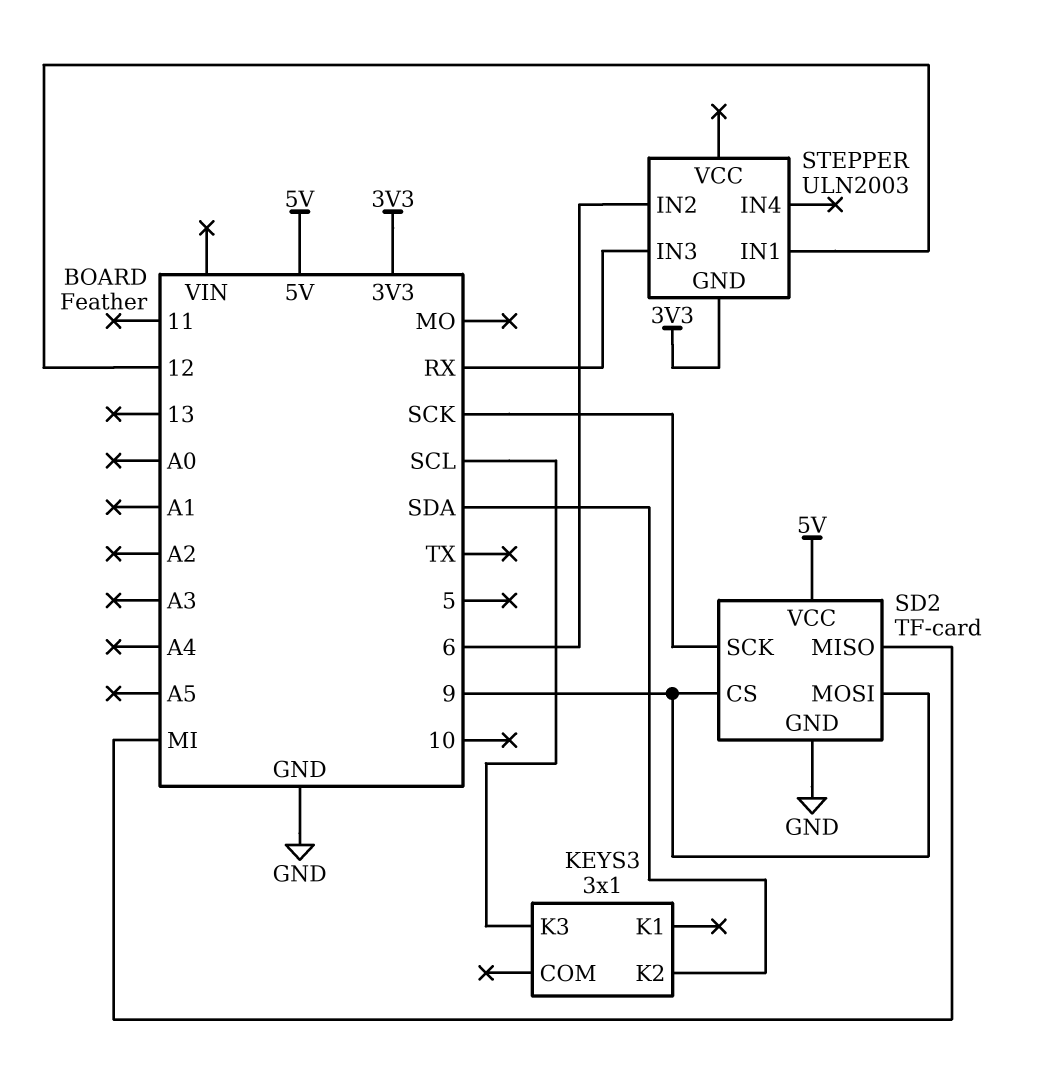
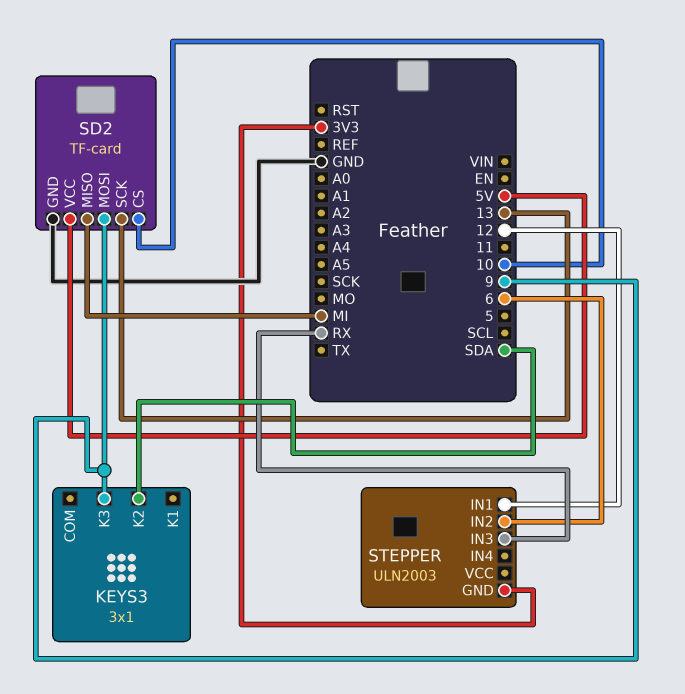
KEYS3 pin K3: SCL -> 9
SD2 pin CS: 9 -> 10
SD2 pin SCK: SCK -> 13

